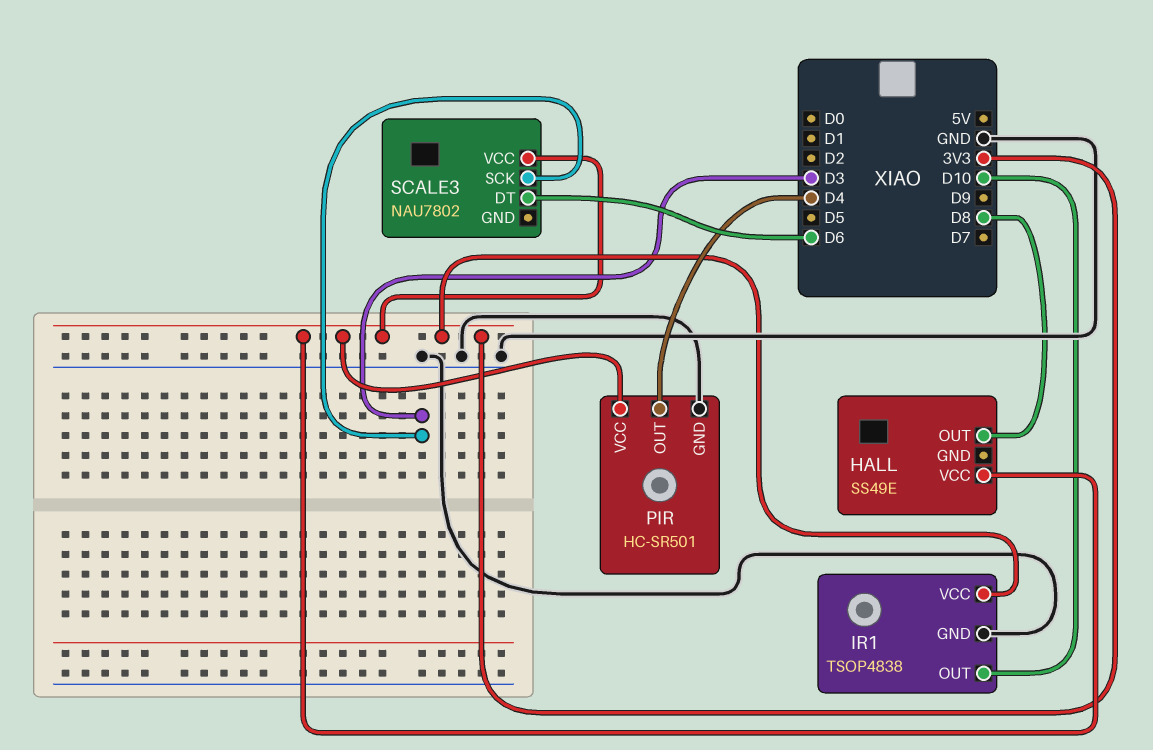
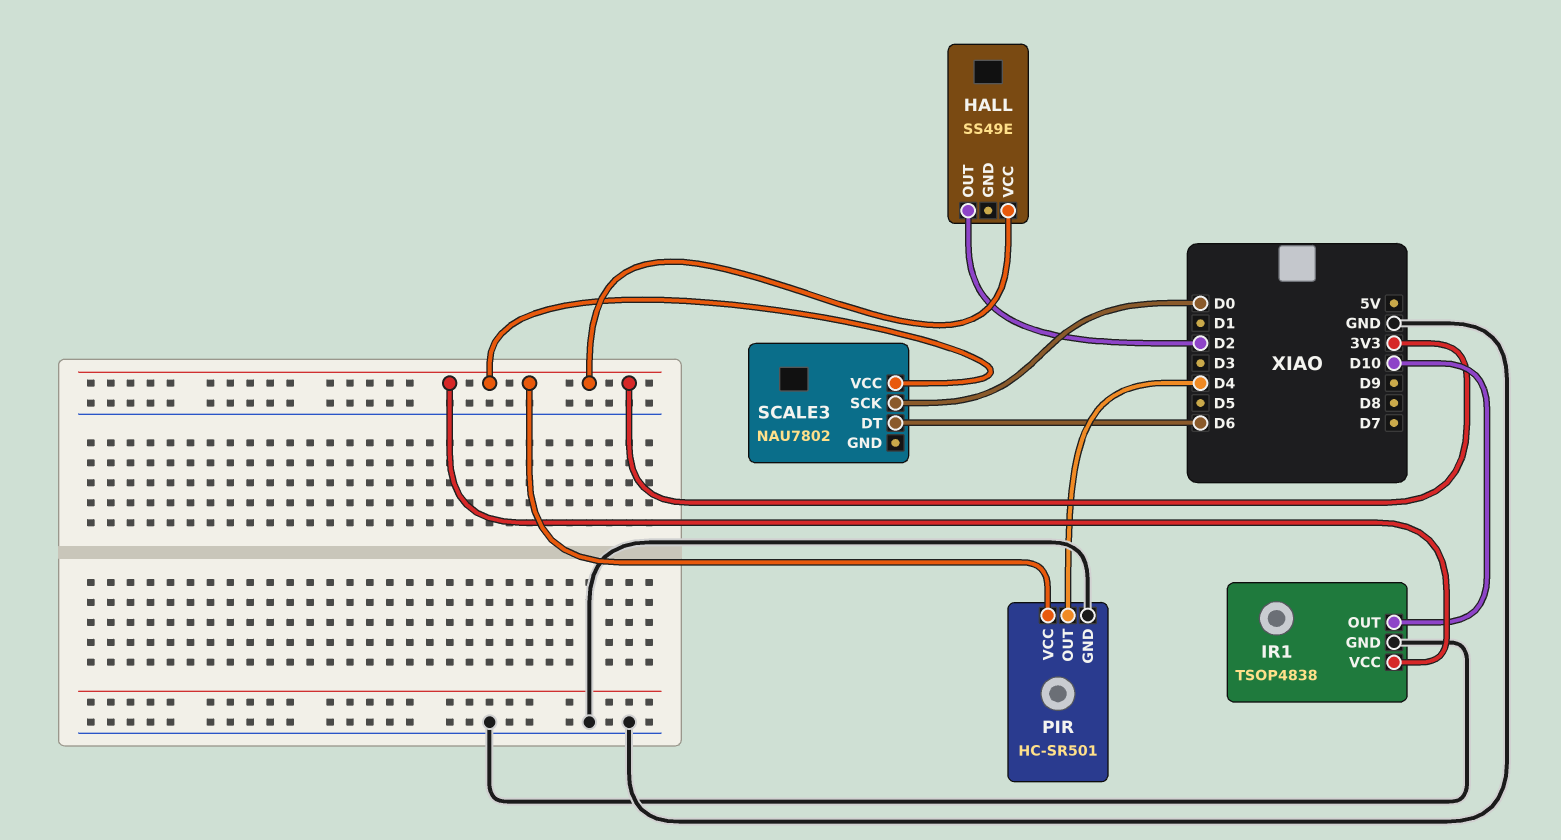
HALL pin OUT: D8 -> D2
SCALE3 pin SCK: D3 -> D0

